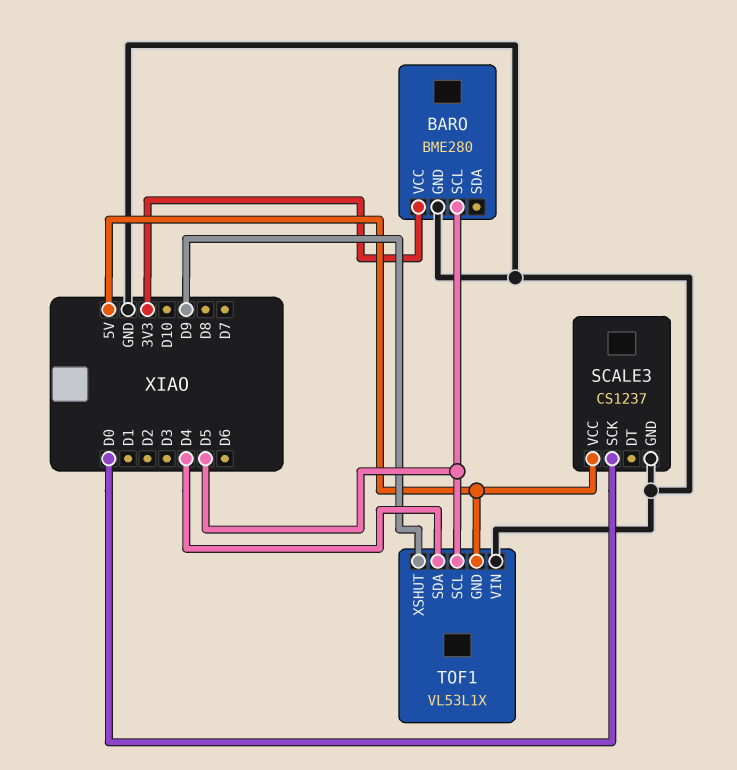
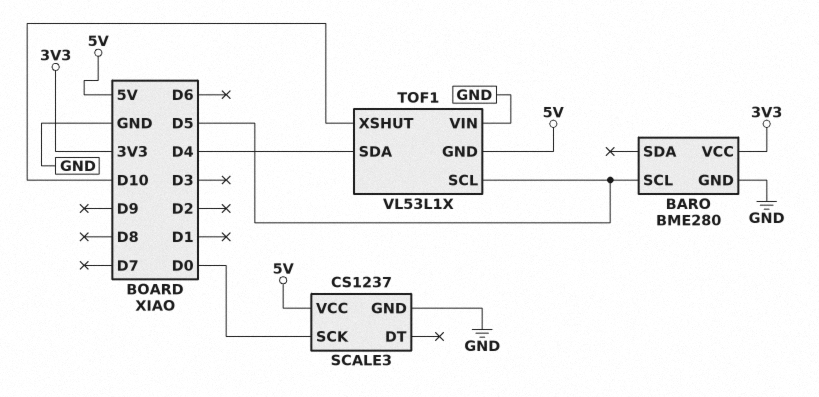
TOF1 pin XSHUT: D9 -> D10

